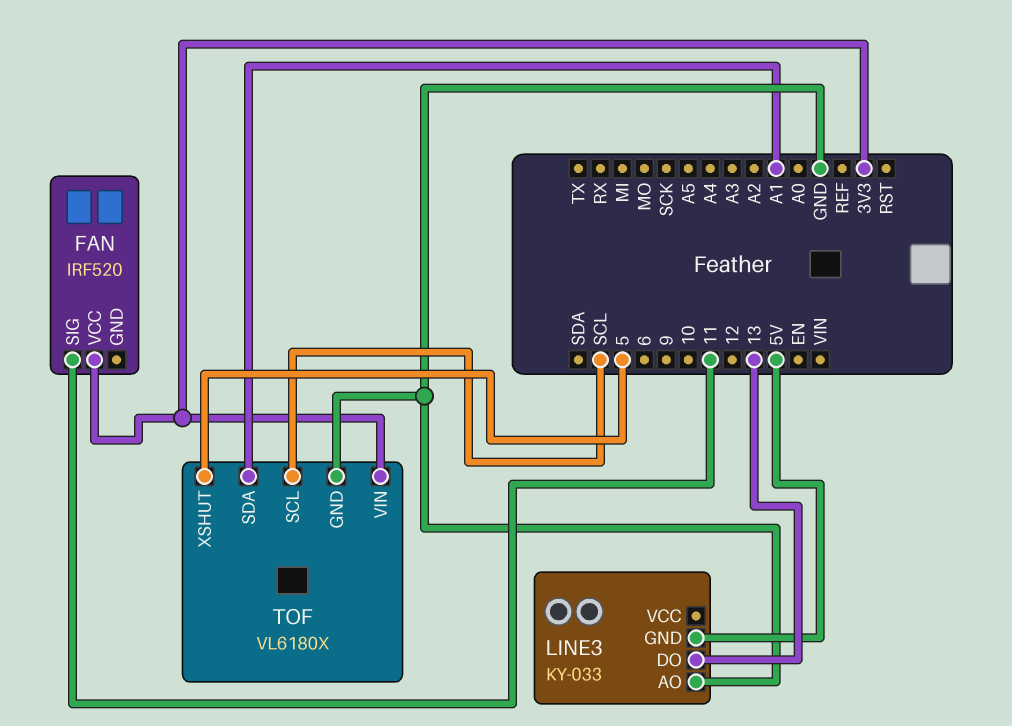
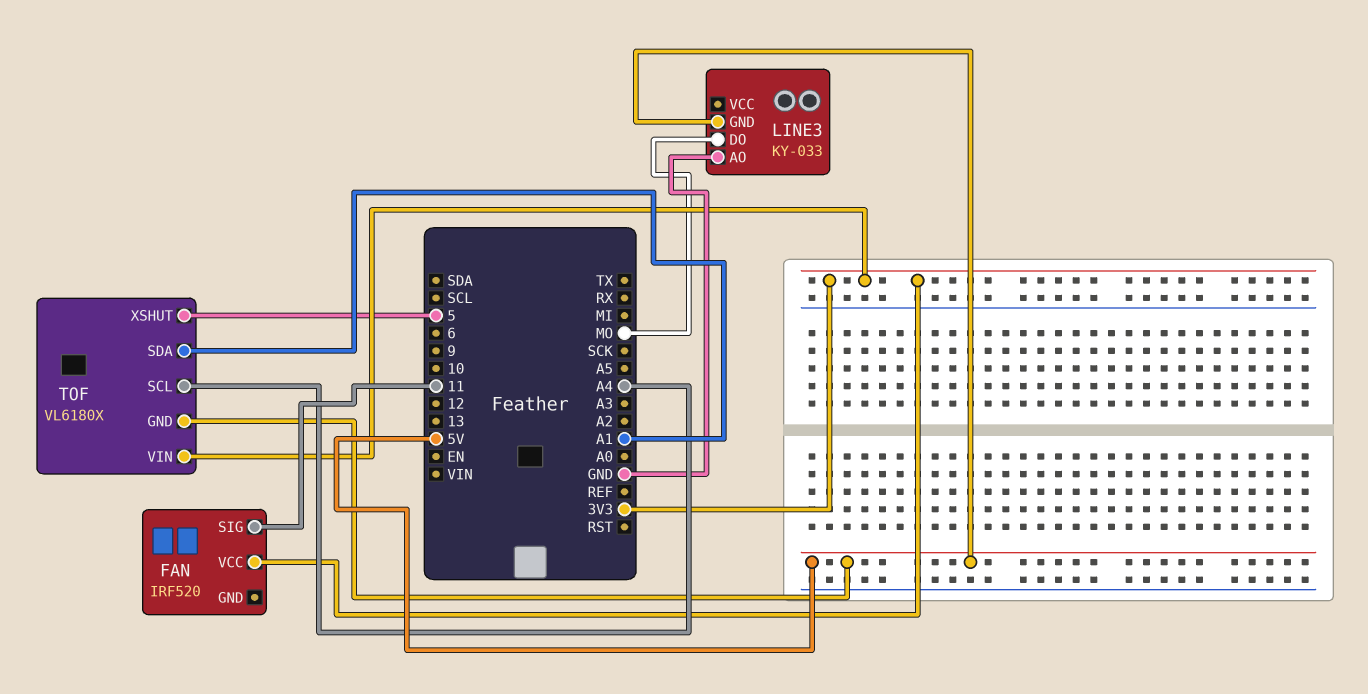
LINE3 pin DO: 13 -> MO
TOF pin GND: GND -> 5V
TOF pin SCL: SCL -> A4

